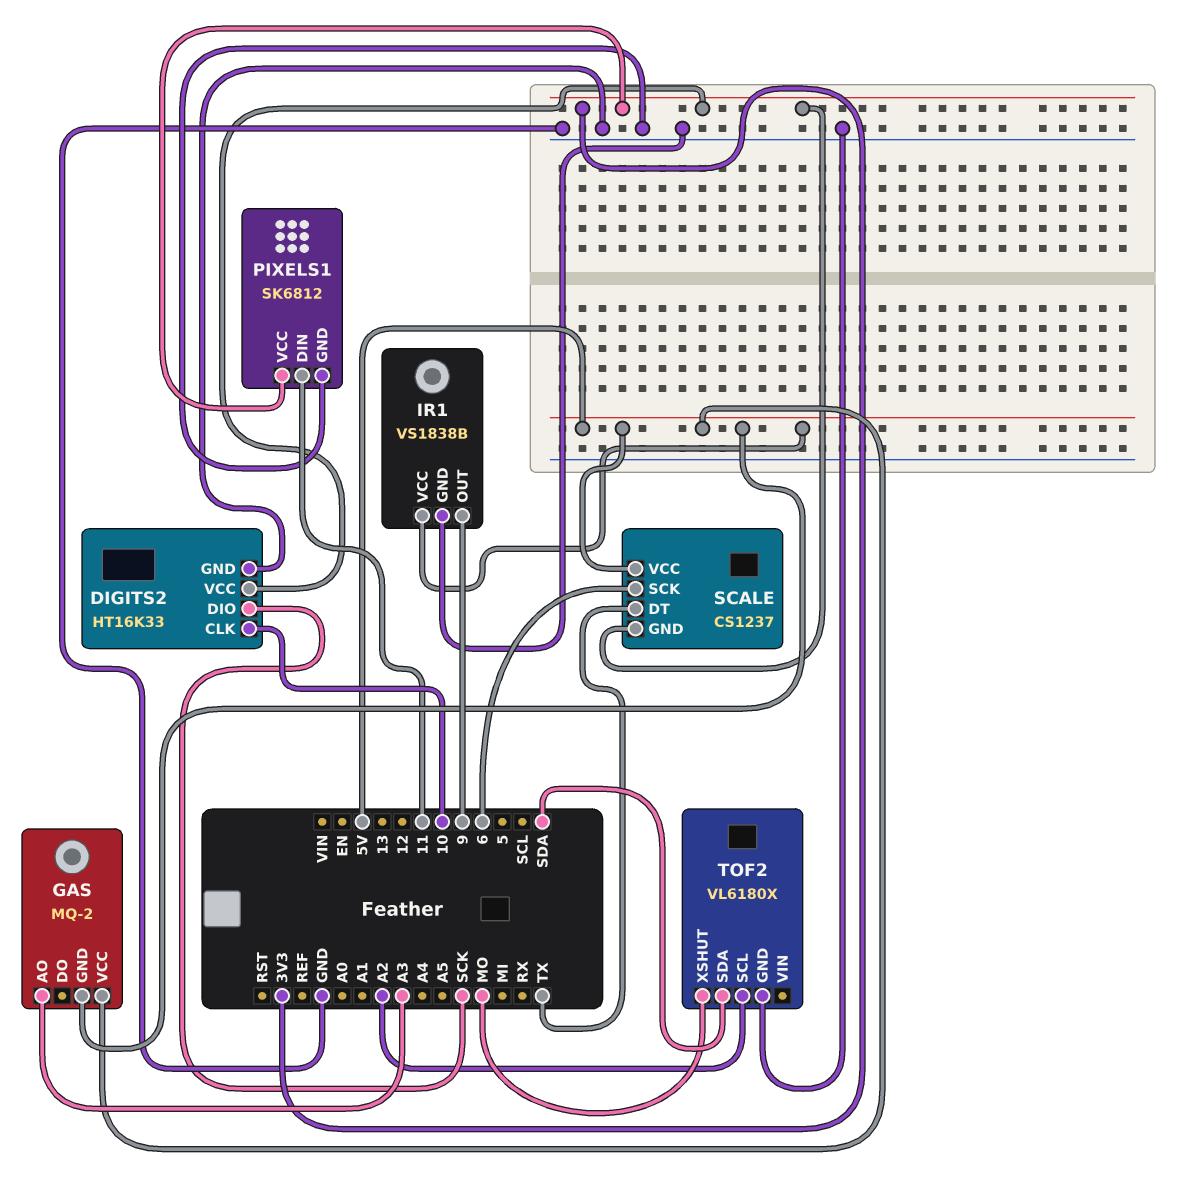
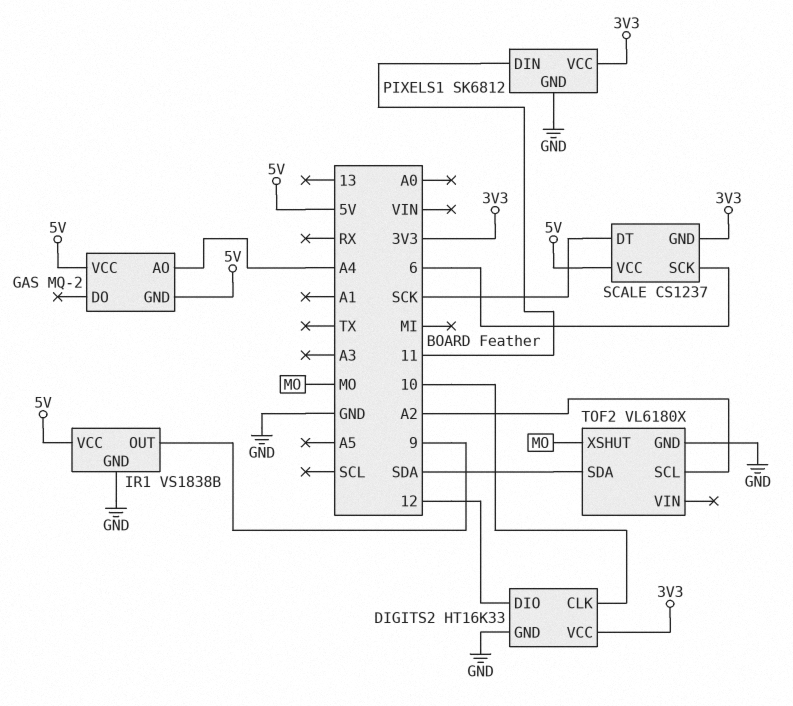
DIGITS2 pin DIO: SCK -> 12
GAS pin AO: A3 -> A4
SCALE pin DT: TX -> SCK

